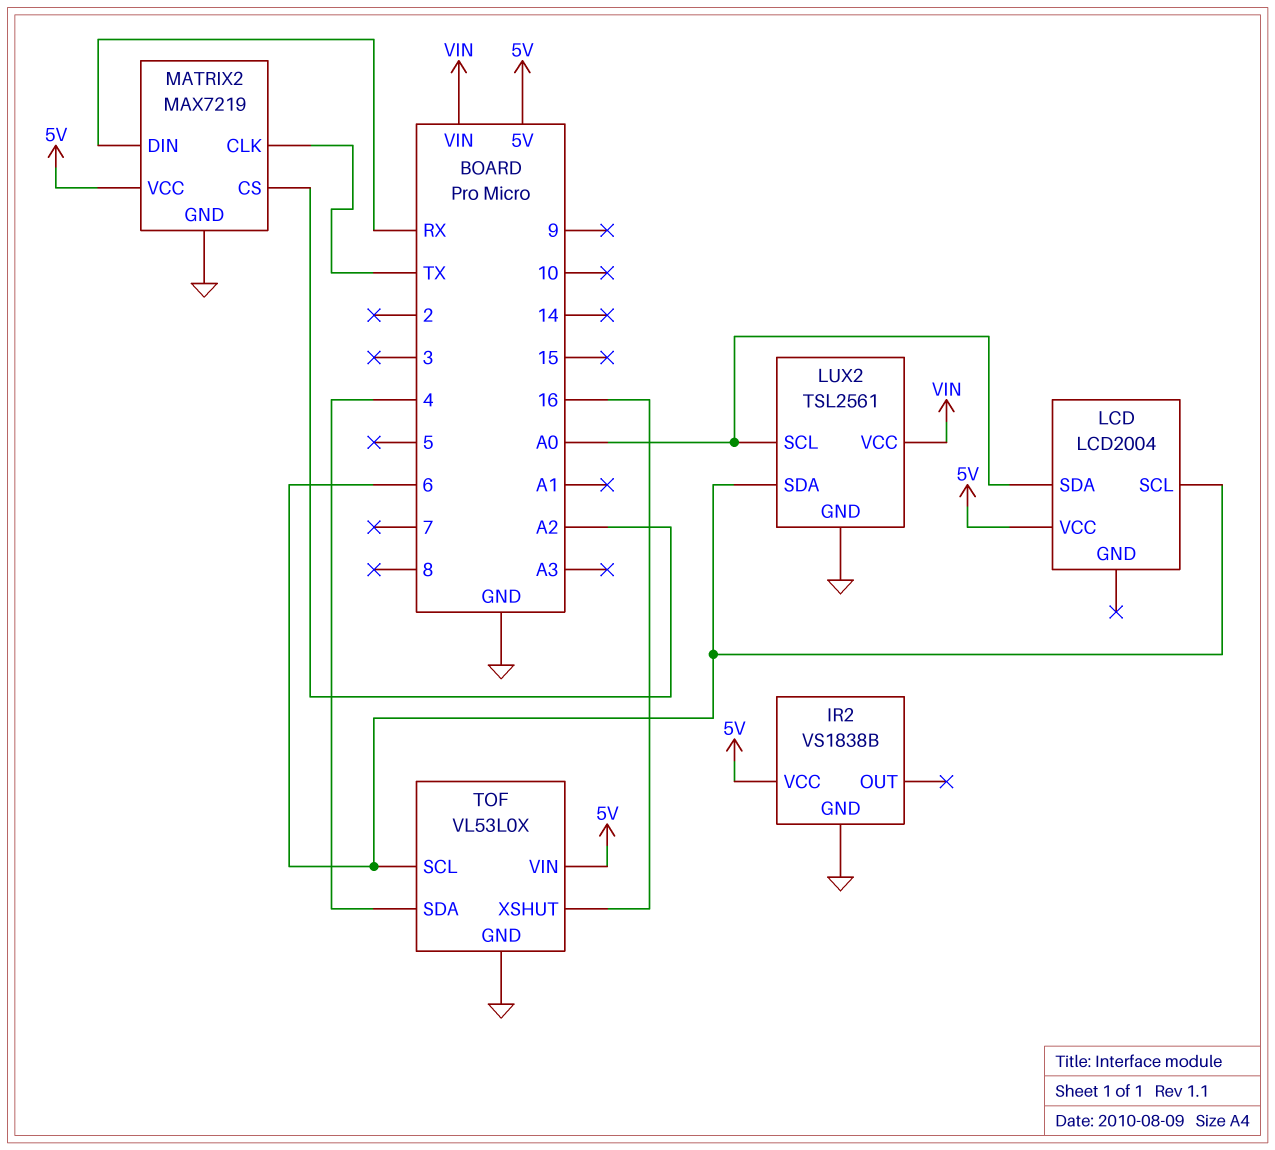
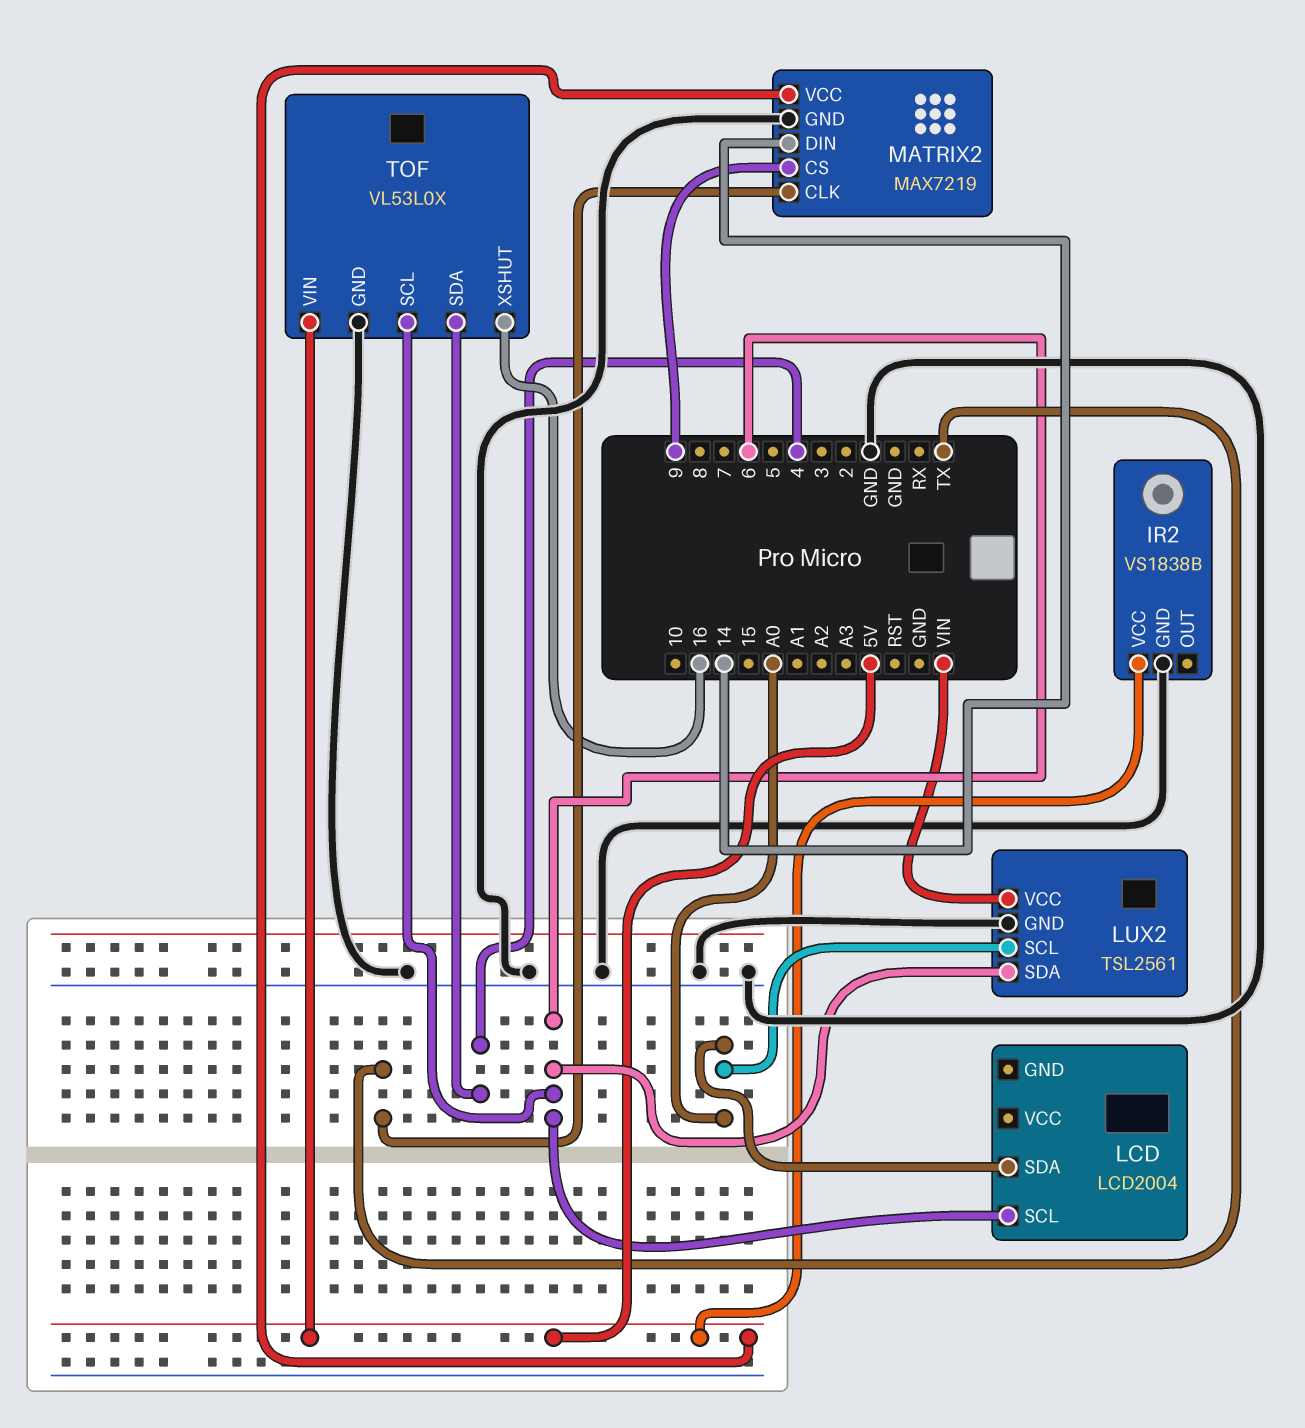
LCD pin VCC: 5V -> none
MATRIX2 pin CS: A2 -> 9
MATRIX2 pin DIN: RX -> 14

